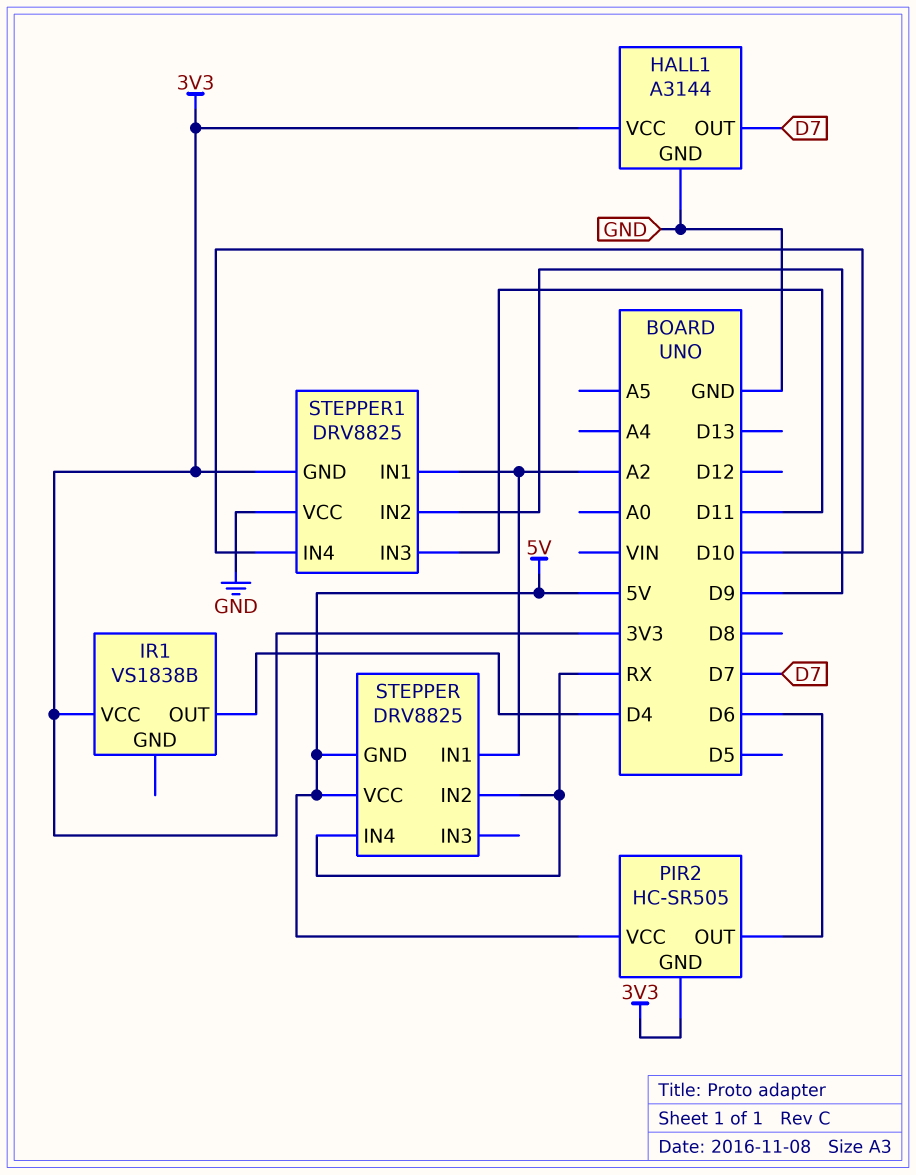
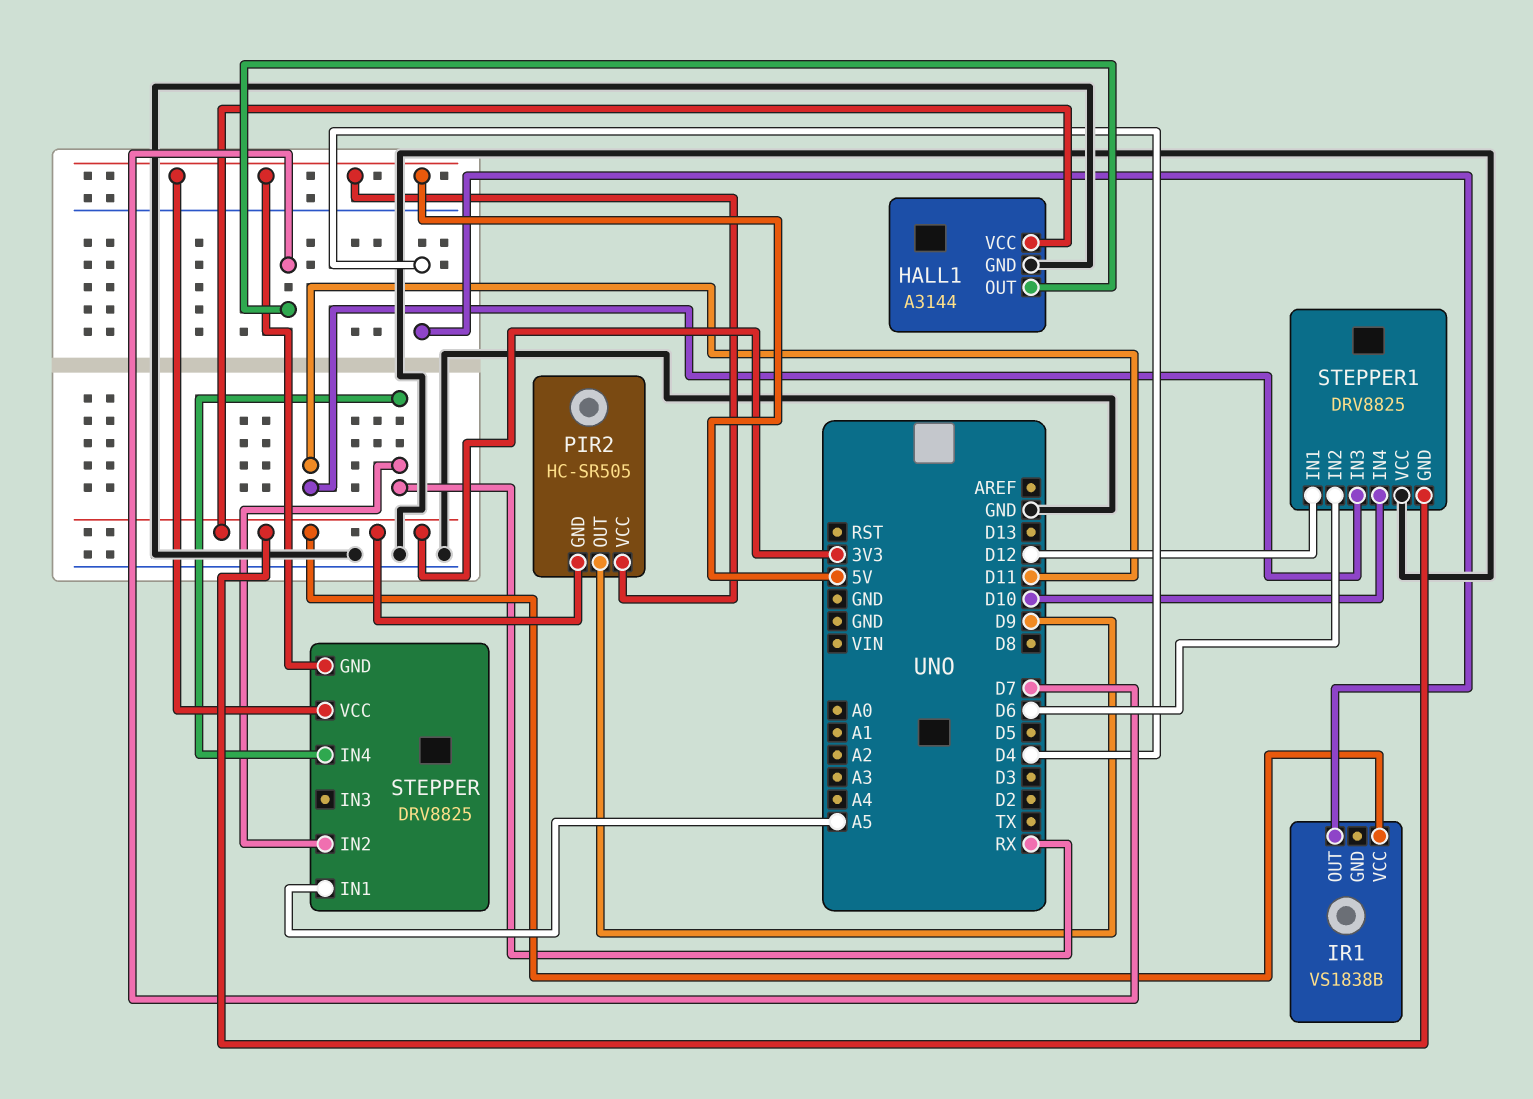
PIR2 pin OUT: D6 -> D9
STEPPER pin IN1: A2 -> A5
STEPPER1 pin IN1: A2 -> D12
STEPPER1 pin IN2: D9 -> D6

